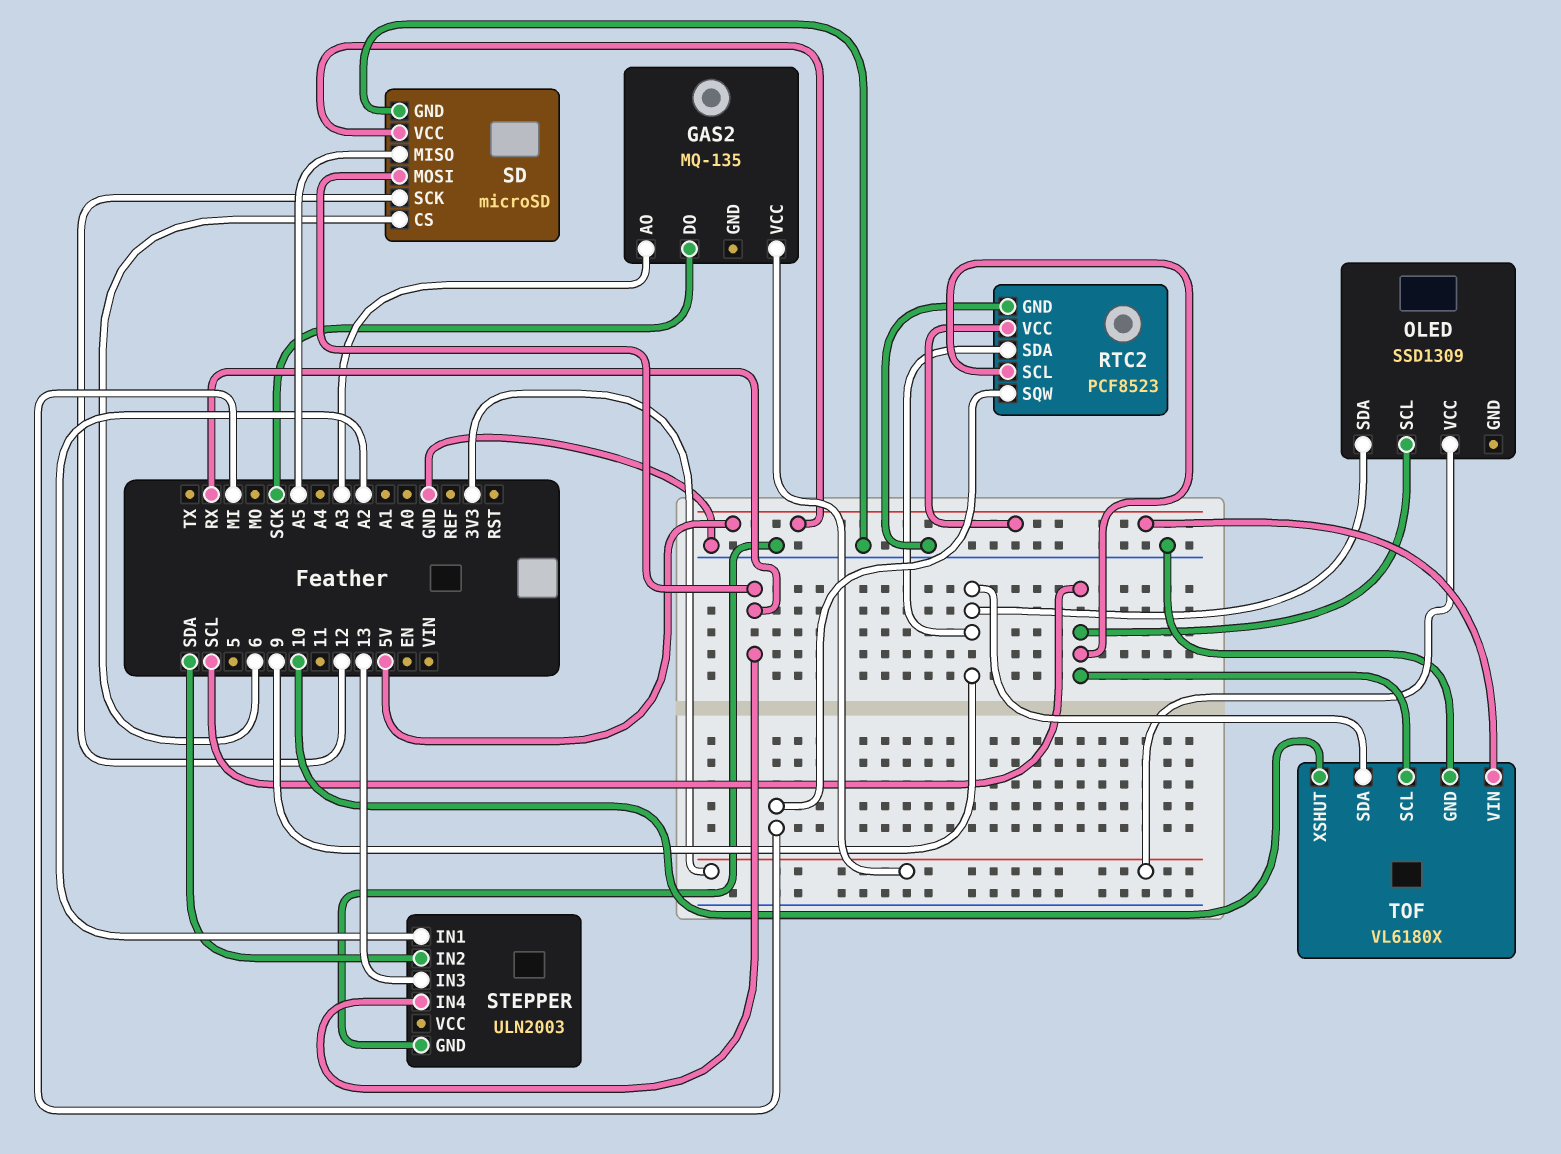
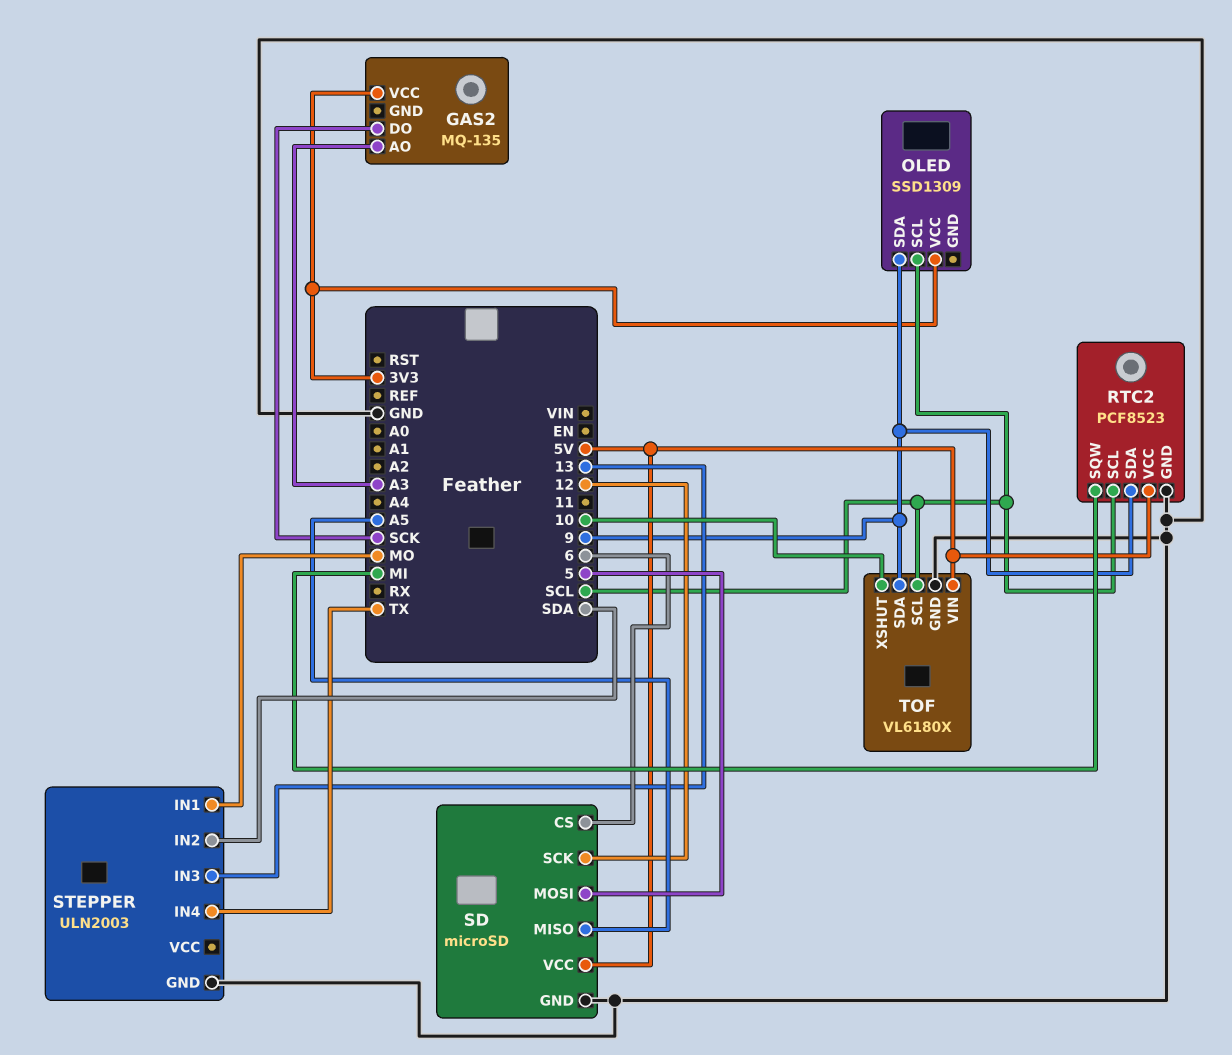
SD pin MOSI: RX -> 5
STEPPER pin IN1: A2 -> MO
STEPPER pin IN4: RX -> TX

